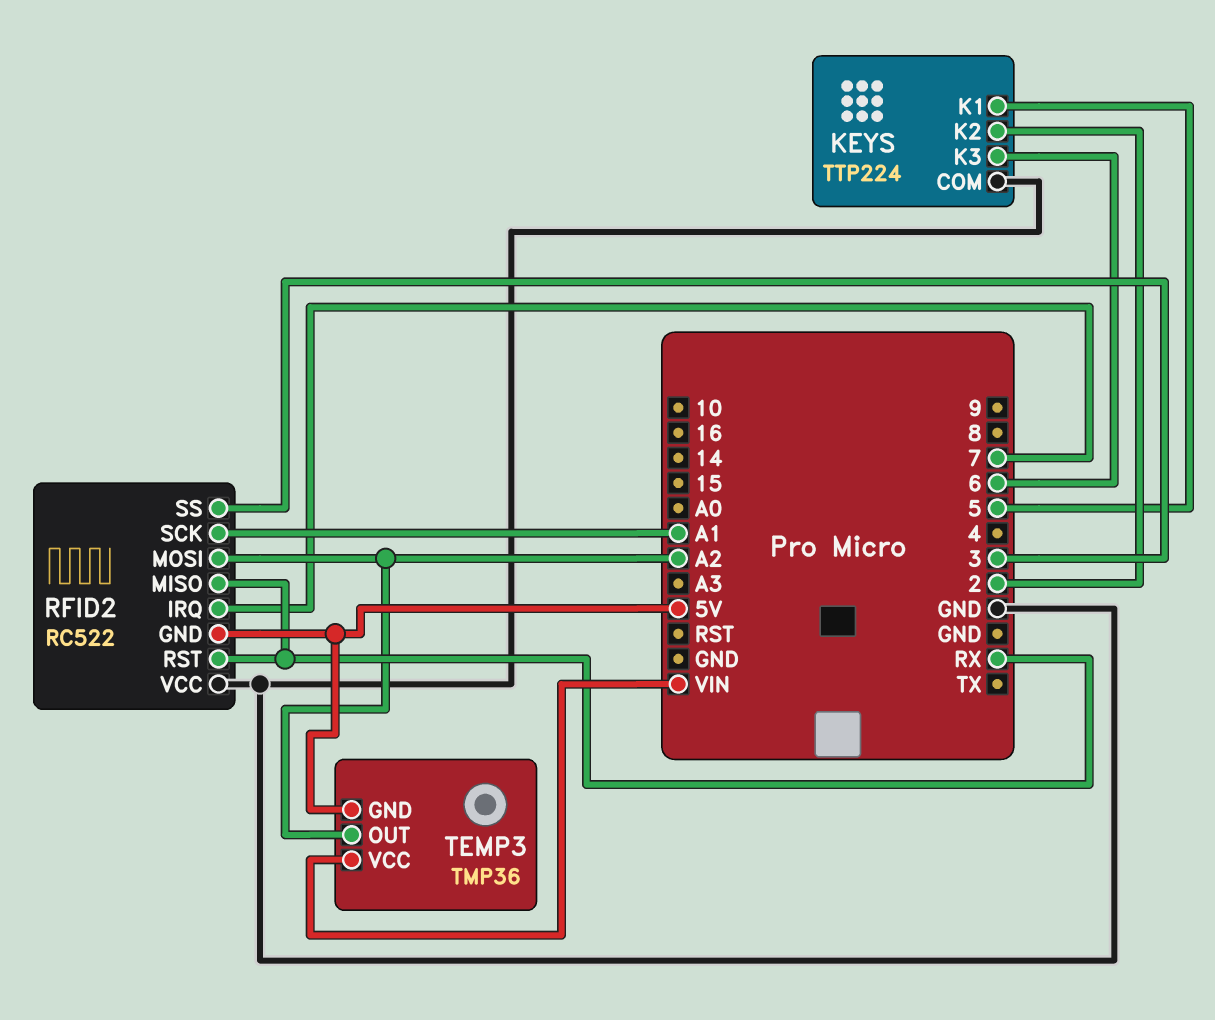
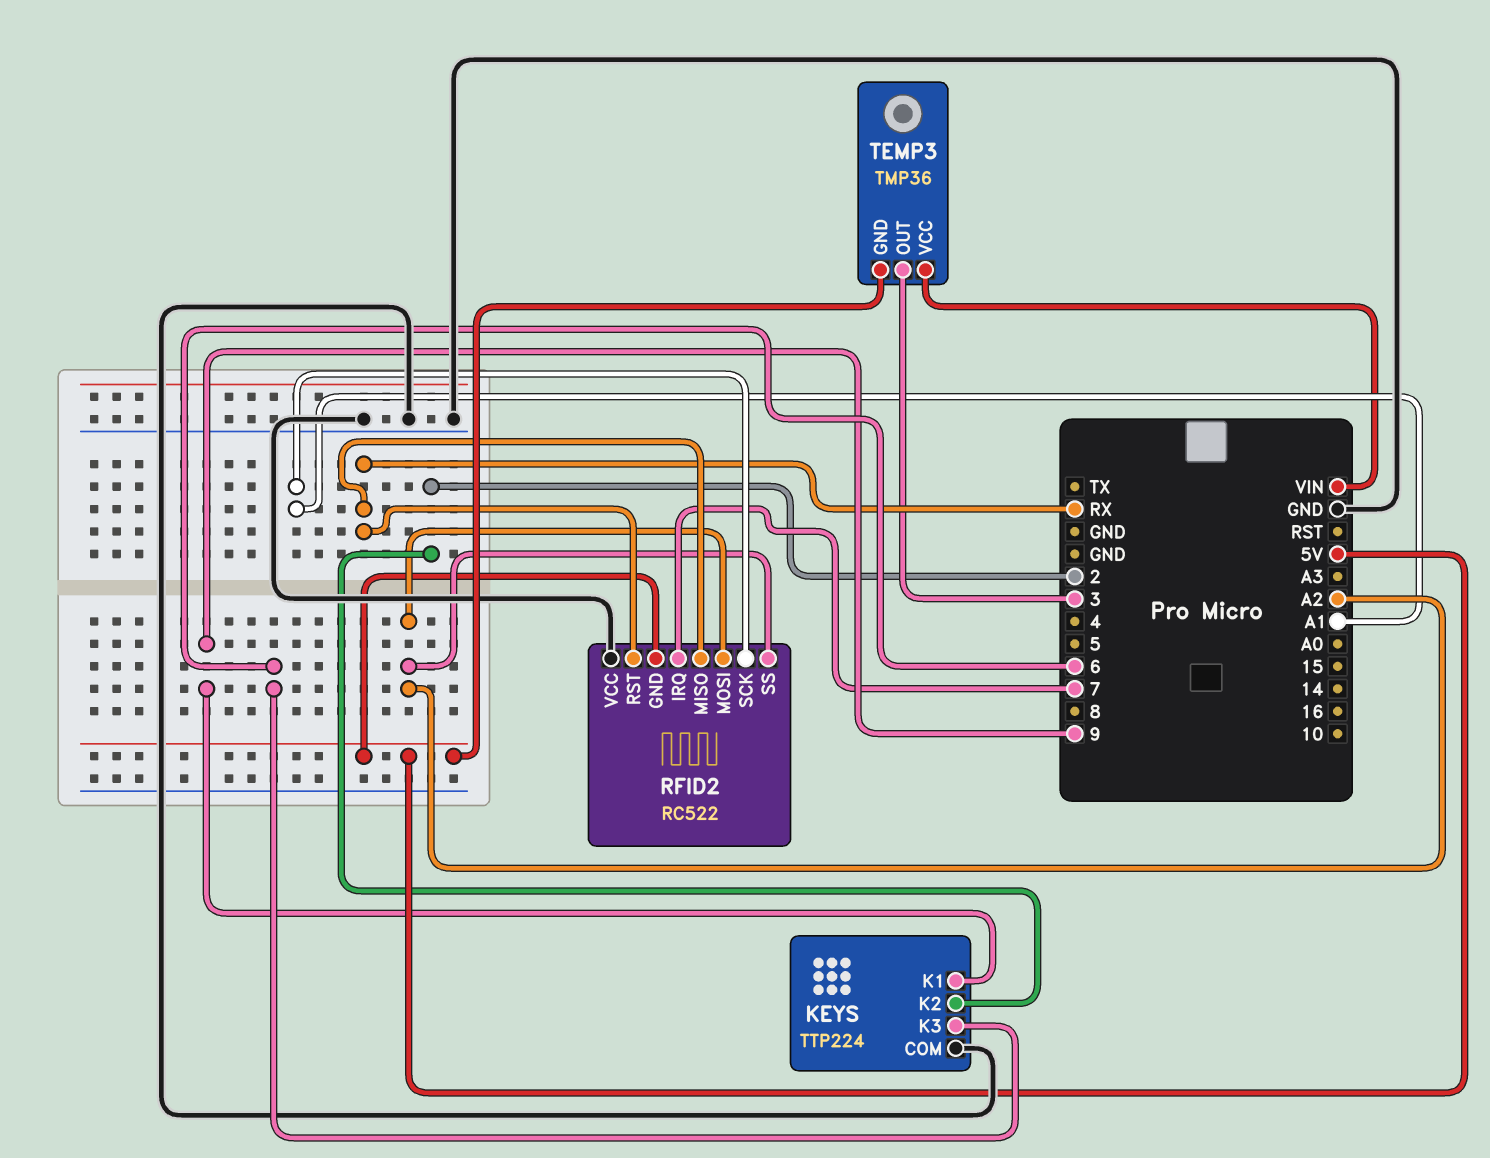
KEYS pin K1: 5 -> 9
RFID2 pin SS: 3 -> A2
TEMP3 pin OUT: A2 -> 3

